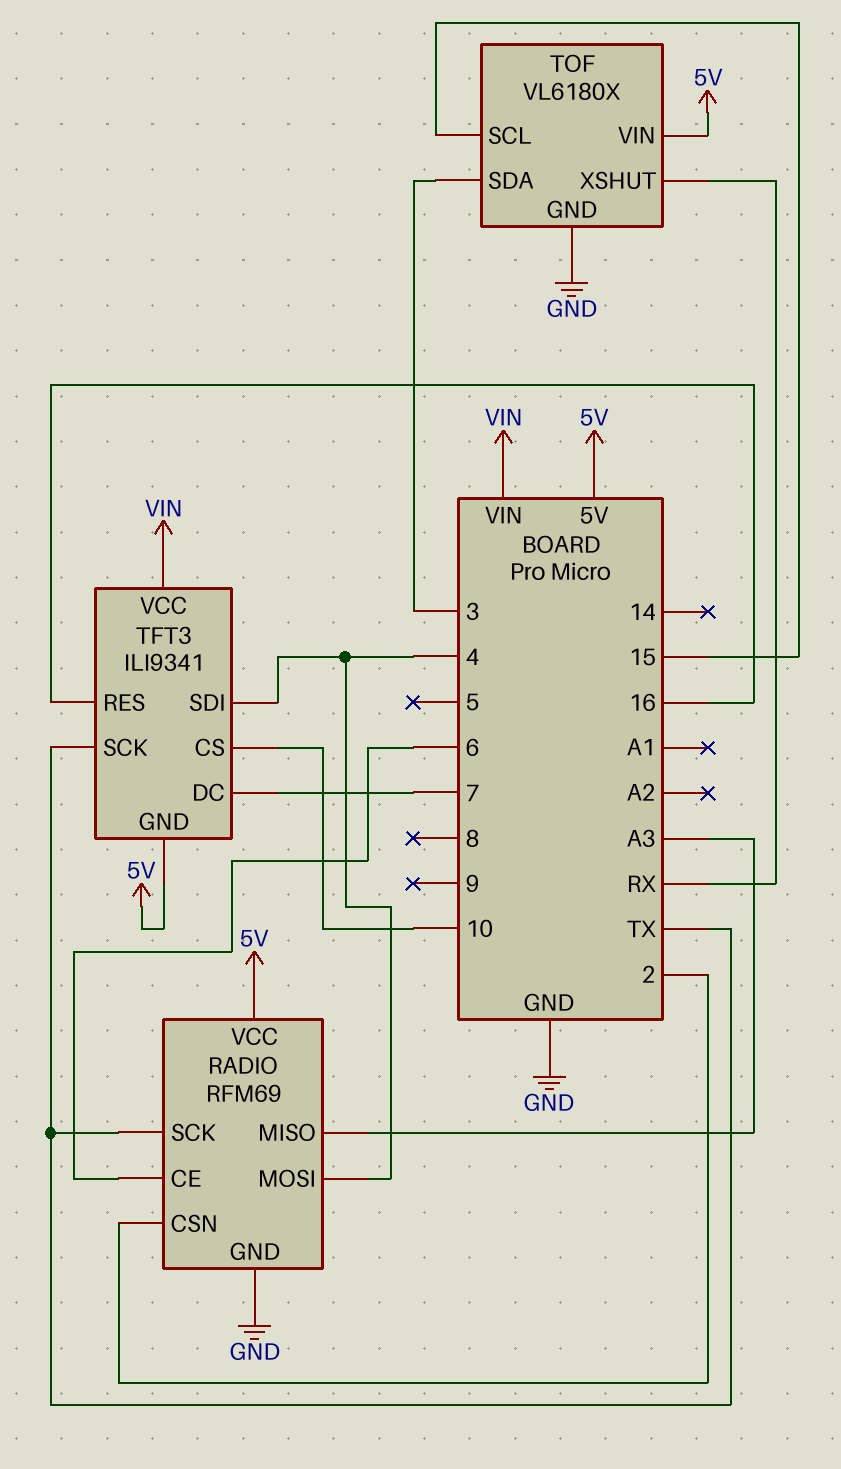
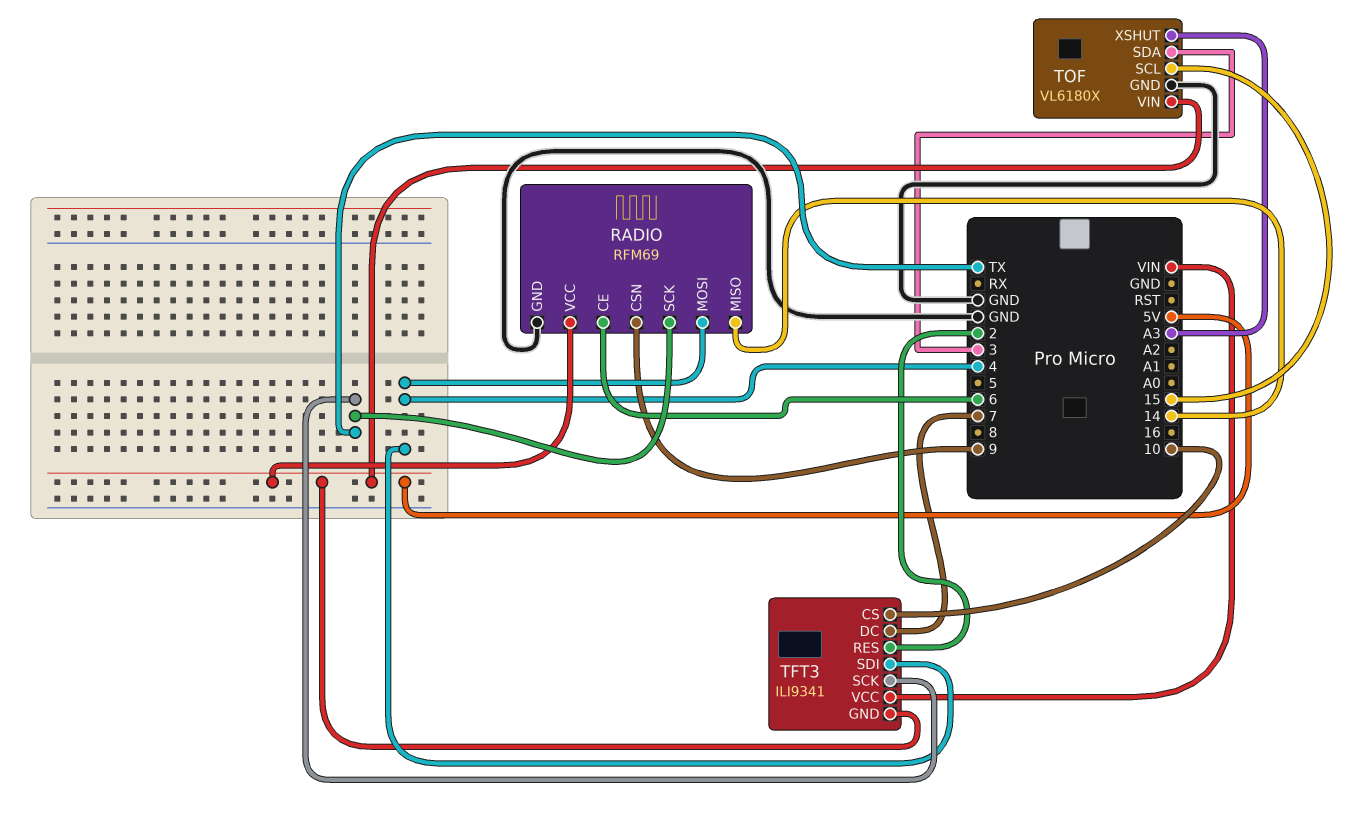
RADIO pin CSN: 2 -> 9
RADIO pin MISO: A3 -> 14
TFT3 pin RES: 16 -> 2
TOF pin XSHUT: RX -> A3

